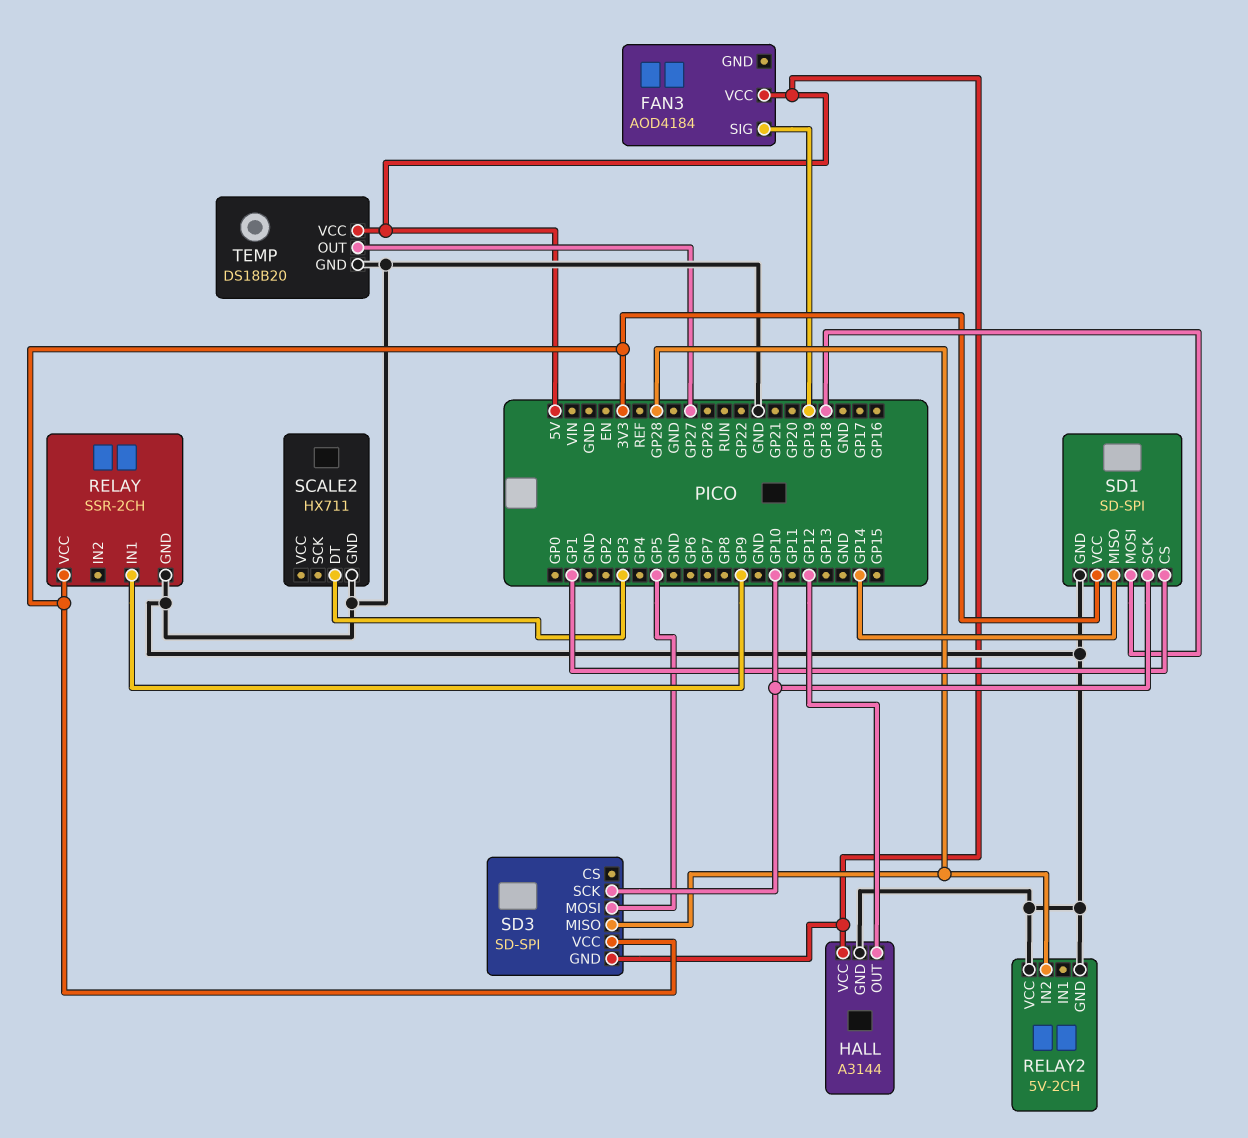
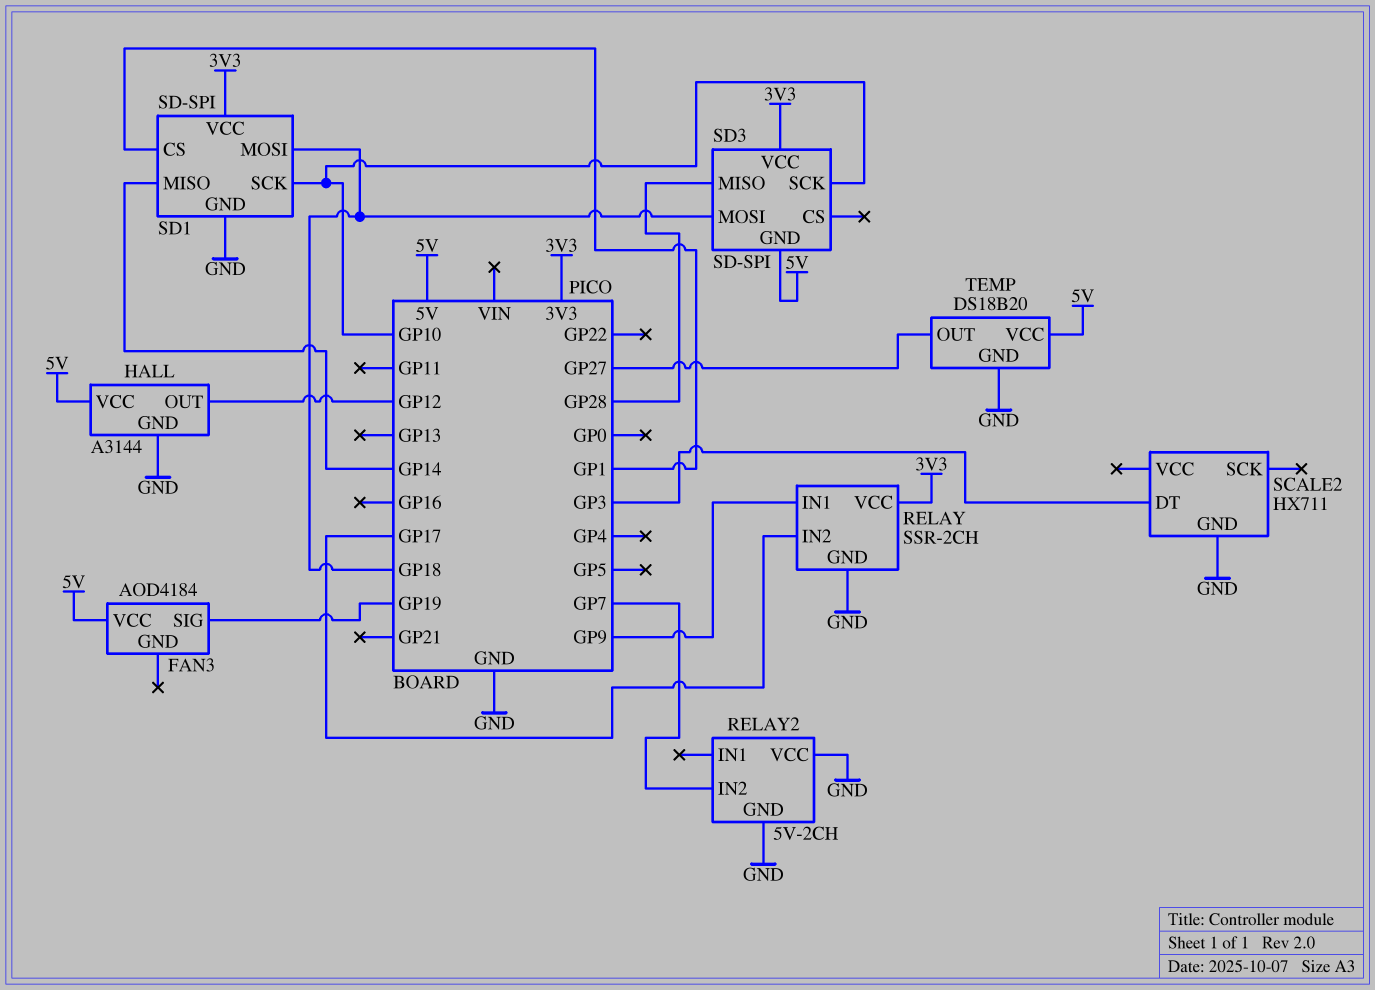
RELAY pin IN2: none -> GP17
RELAY2 pin IN2: GP28 -> GP7
SD3 pin MOSI: GP5 -> GP18

